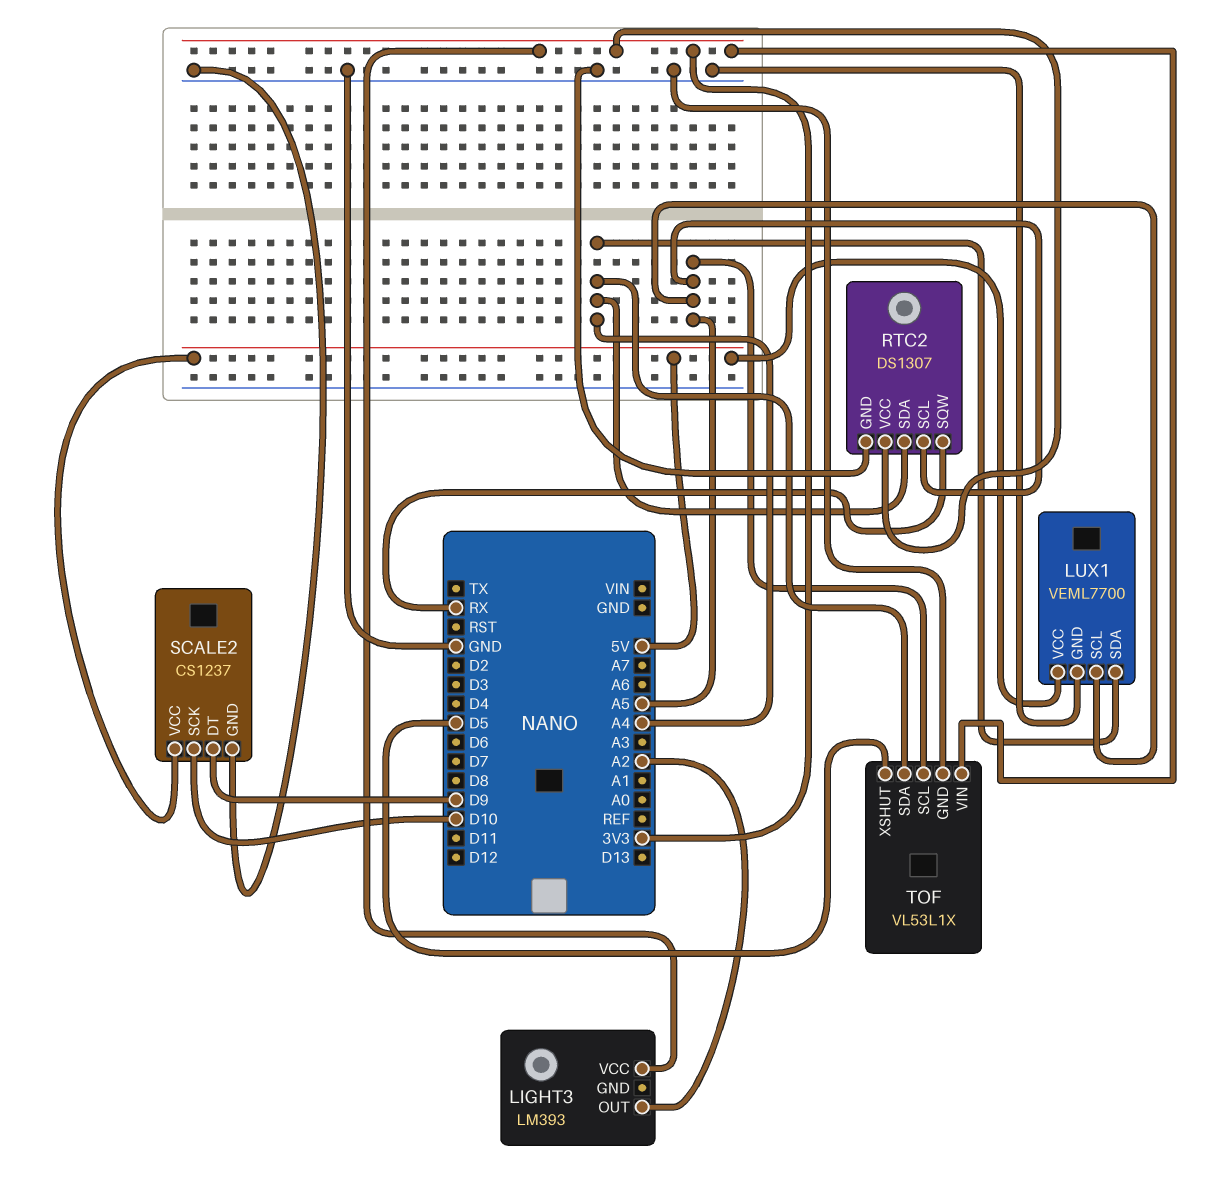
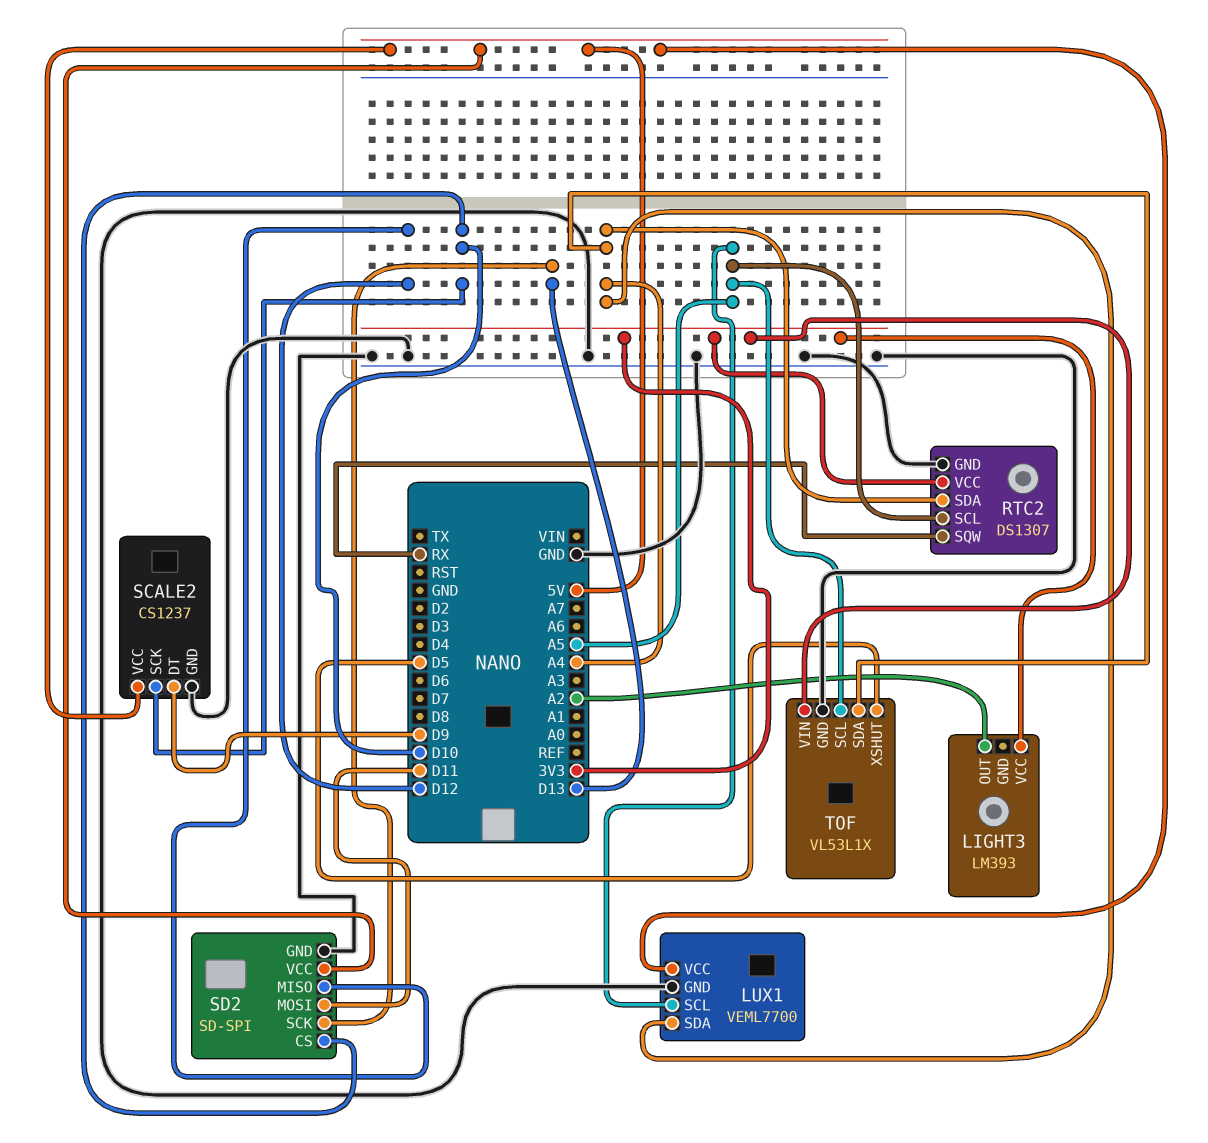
SD2: none -> SD-SPI
SD2 pin CS: none -> D10
SD2 pin GND: none -> GND
SD2 pin MISO: none -> D12
SD2 pin MOSI: none -> D11
SD2 pin SCK: none -> D13
SD2 pin VCC: none -> 5V

